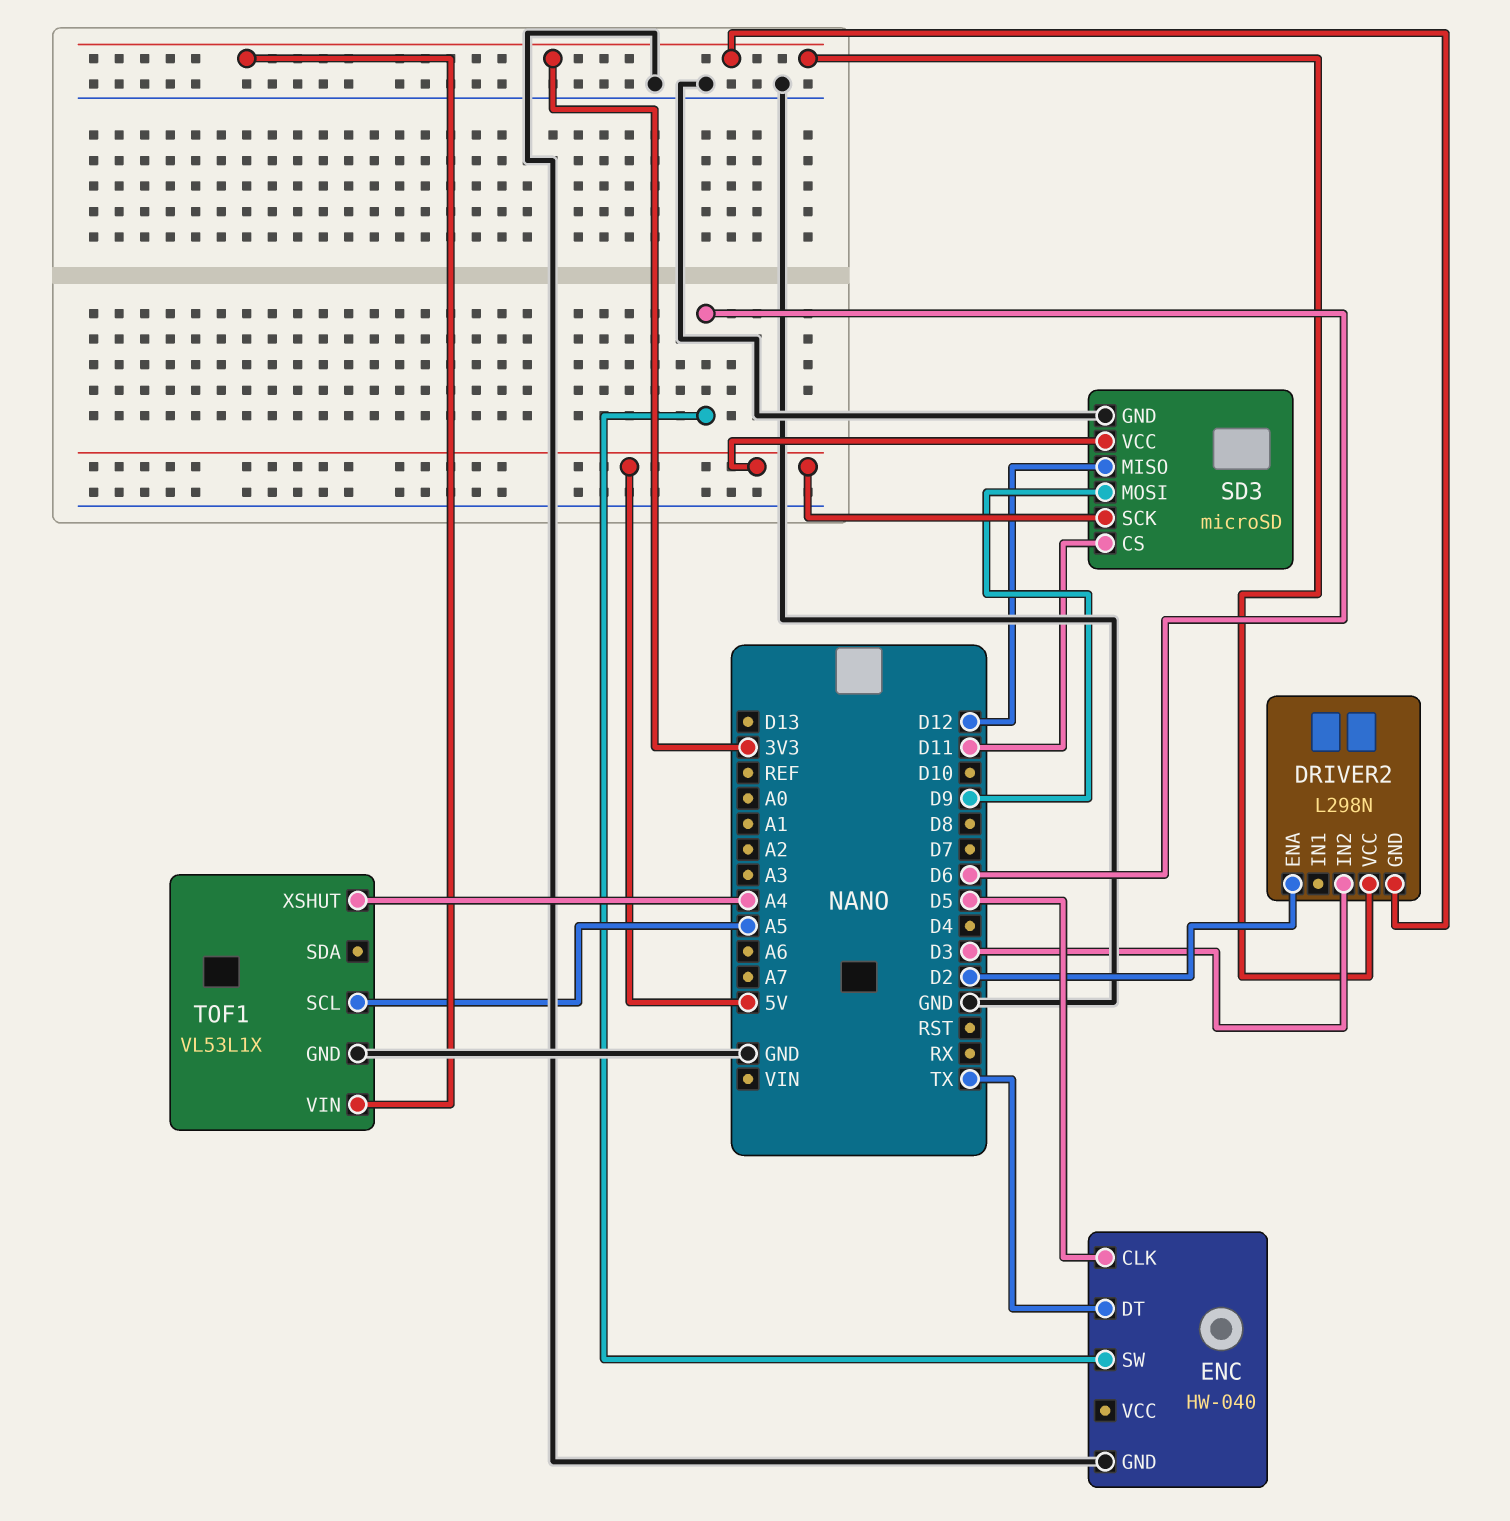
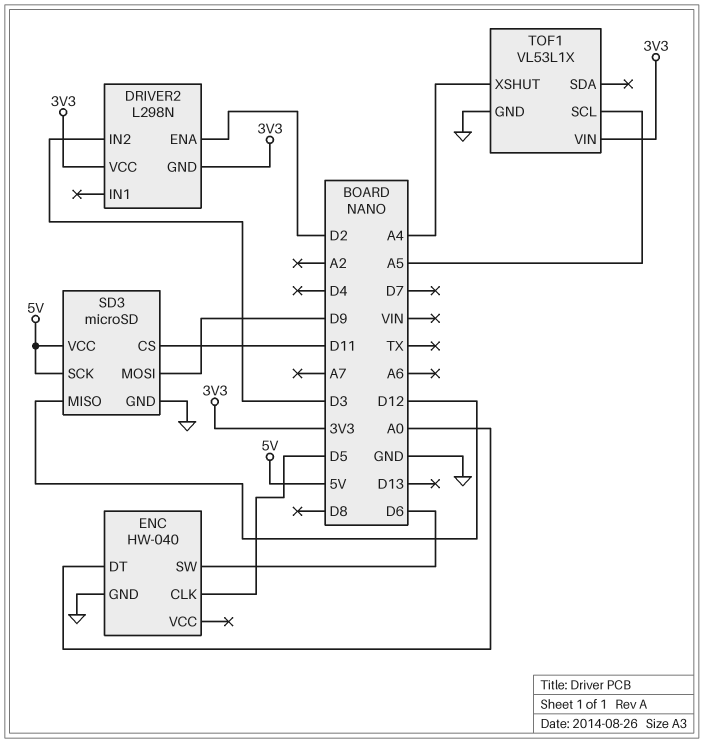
ENC pin DT: TX -> A0

